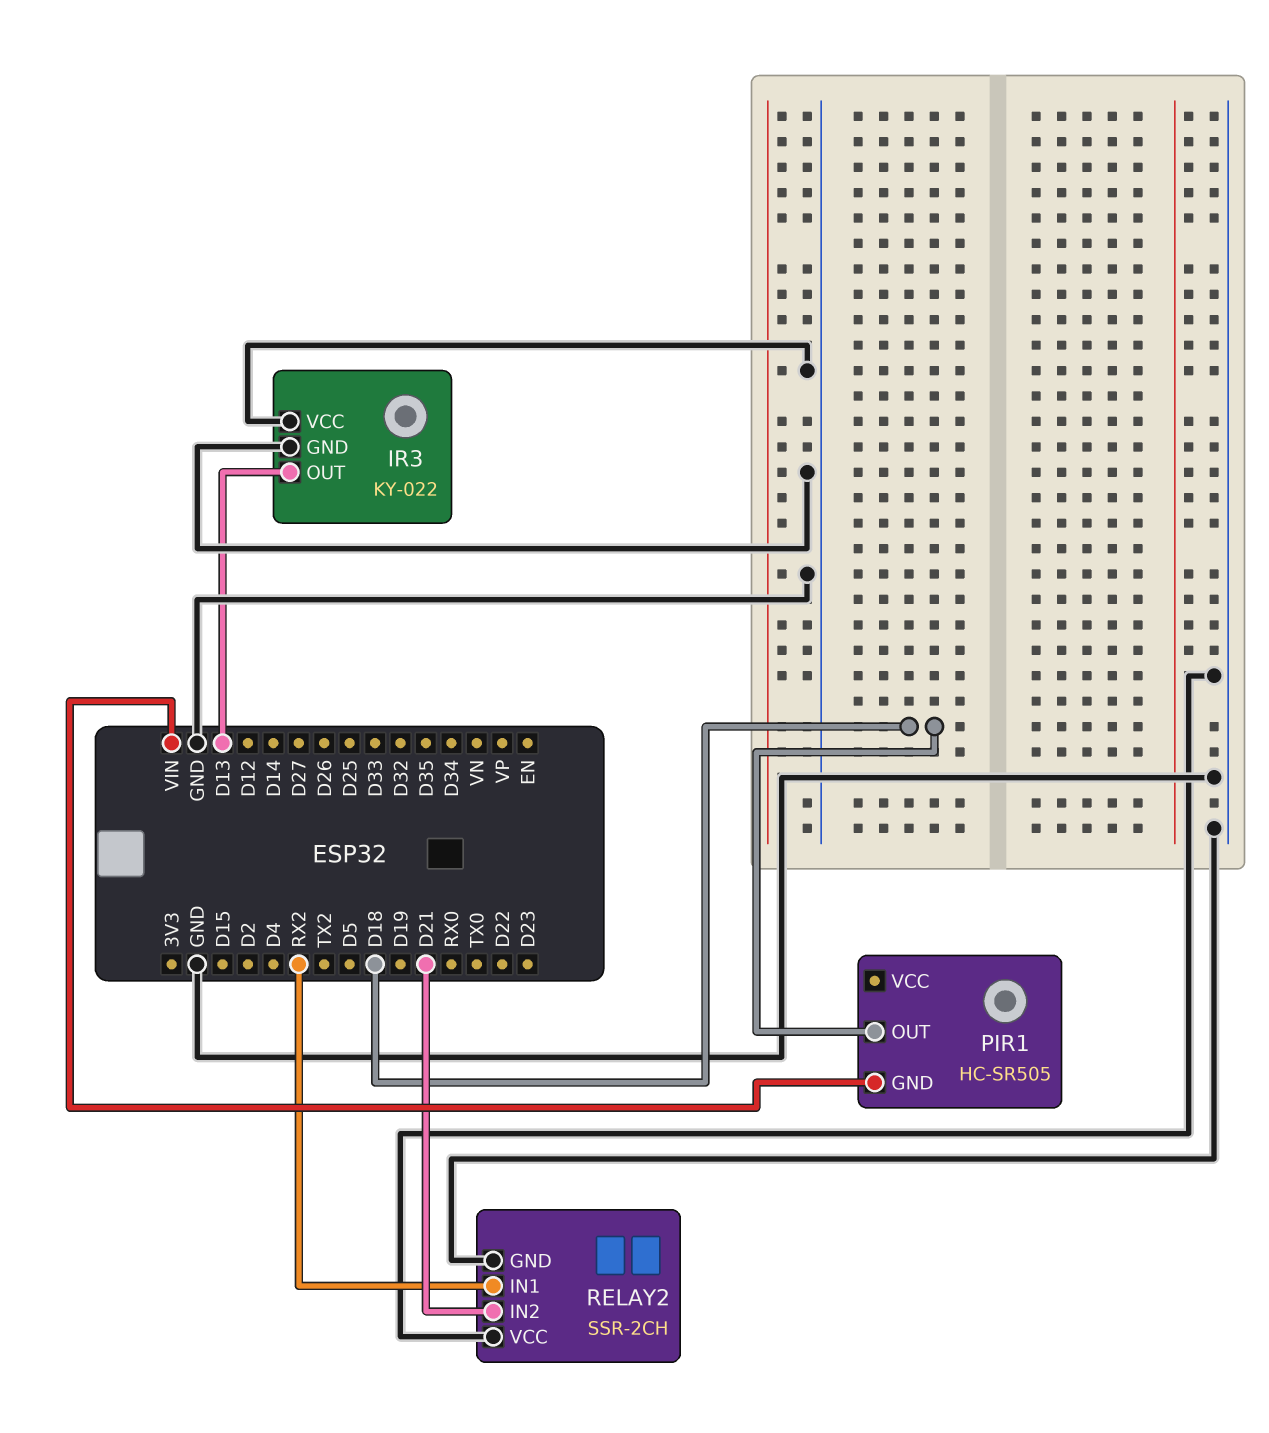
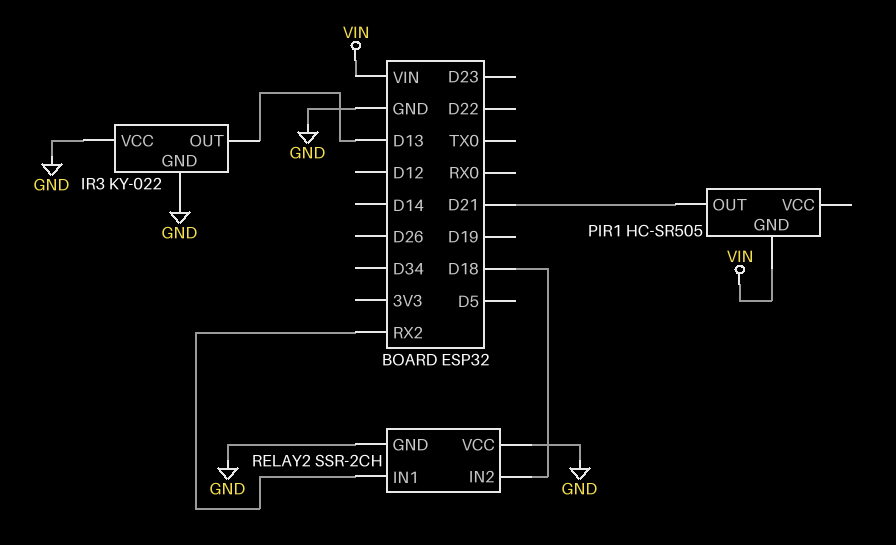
PIR1 pin OUT: D18 -> D21
RELAY2 pin IN2: D21 -> D18

